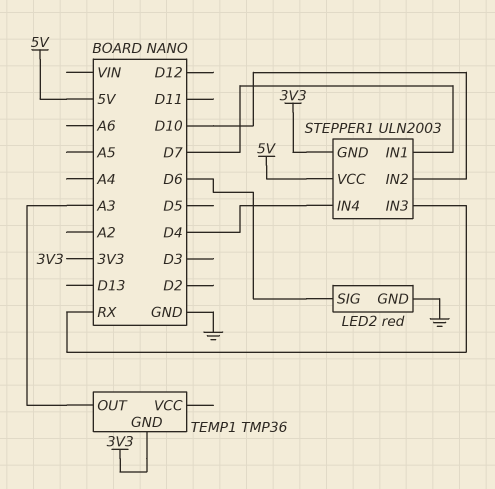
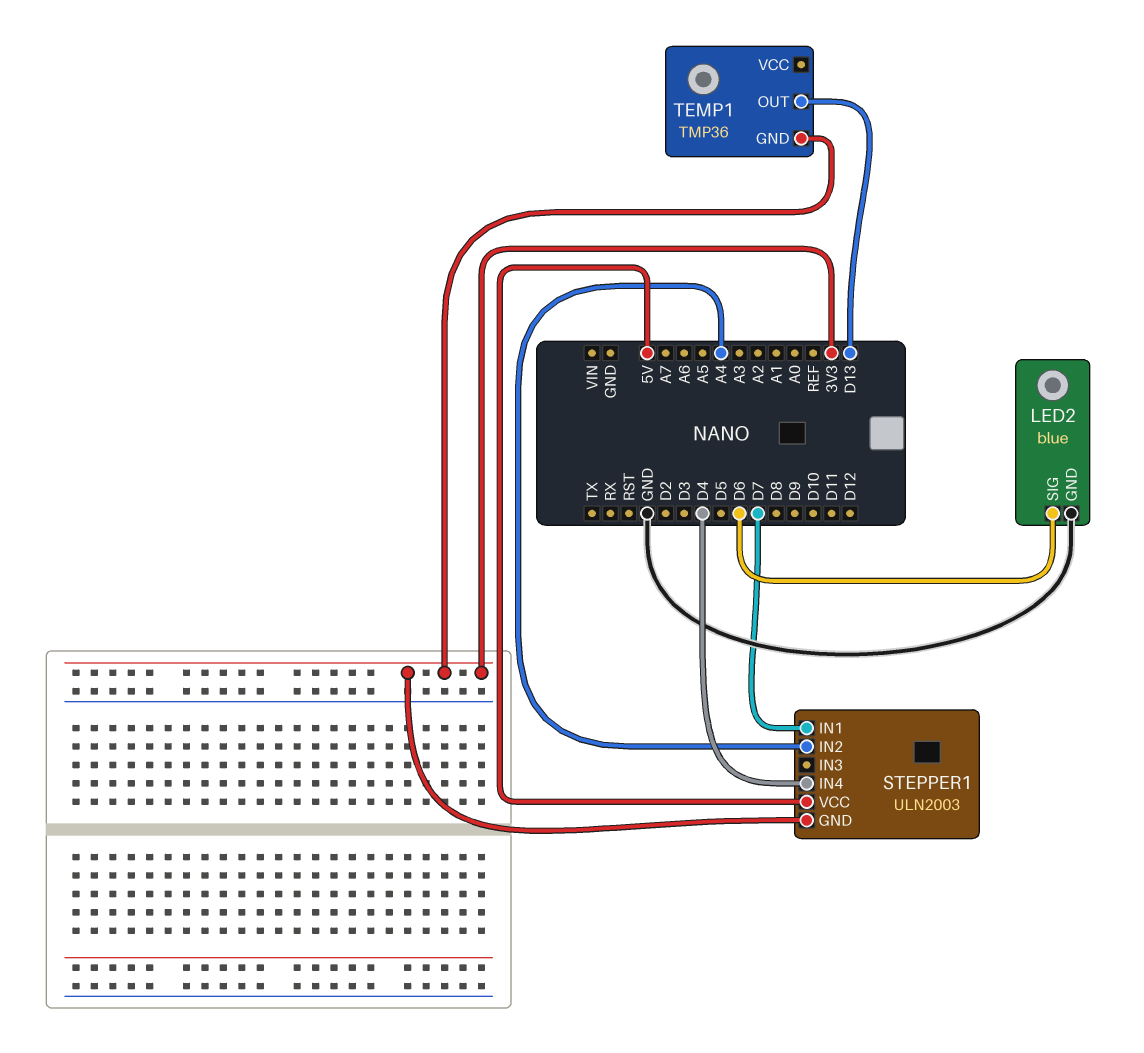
LED2: red -> blue
STEPPER1 pin IN2: D10 -> A4
STEPPER1 pin IN3: RX -> none
TEMP1 pin OUT: A3 -> D13

